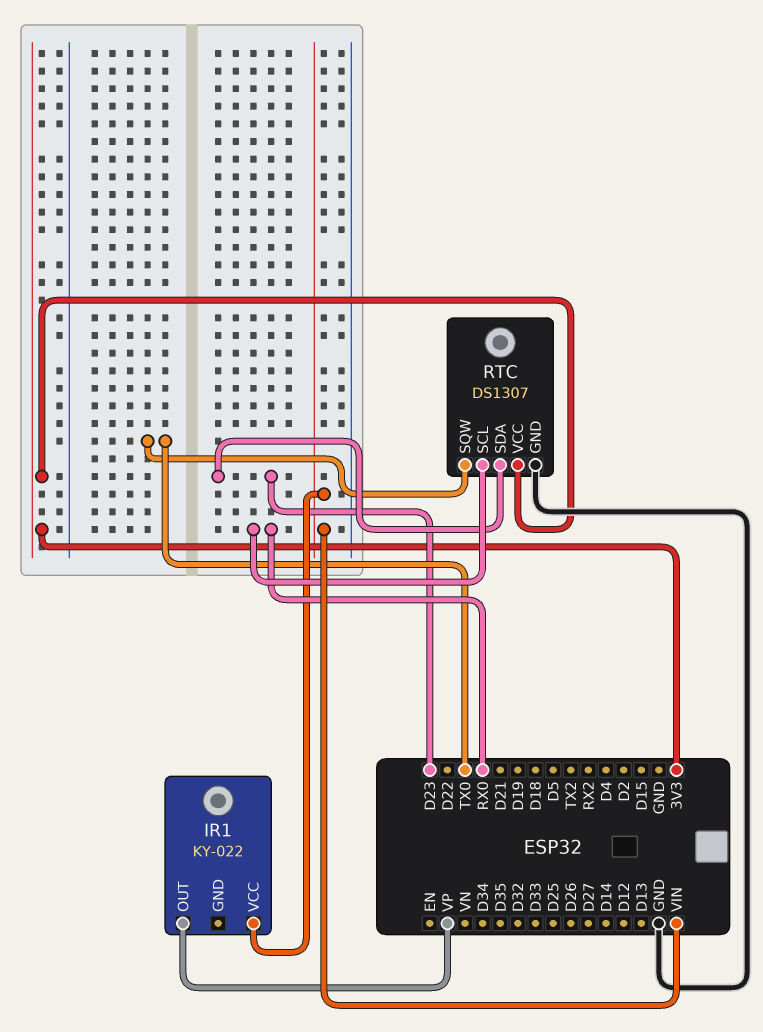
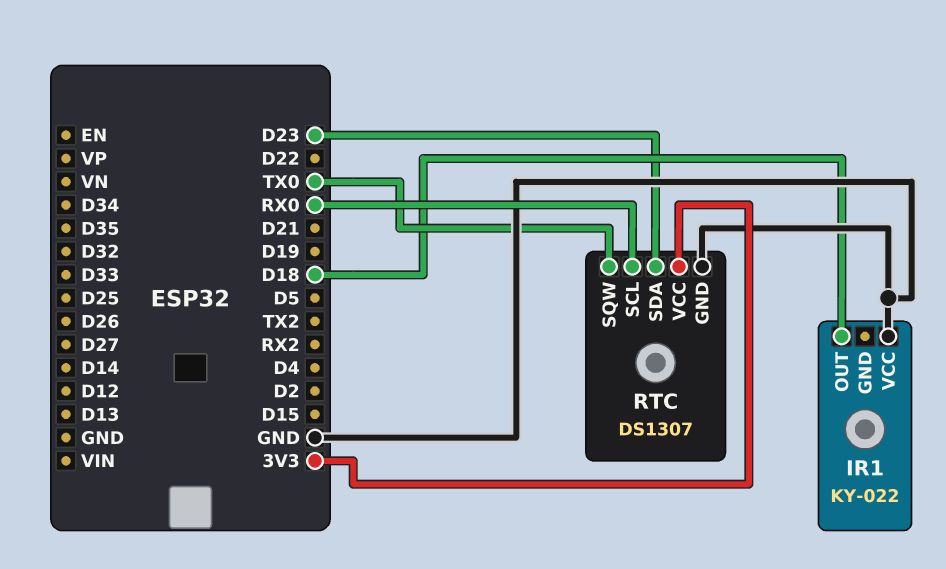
IR1 pin OUT: VP -> D18
IR1 pin VCC: VIN -> GND

